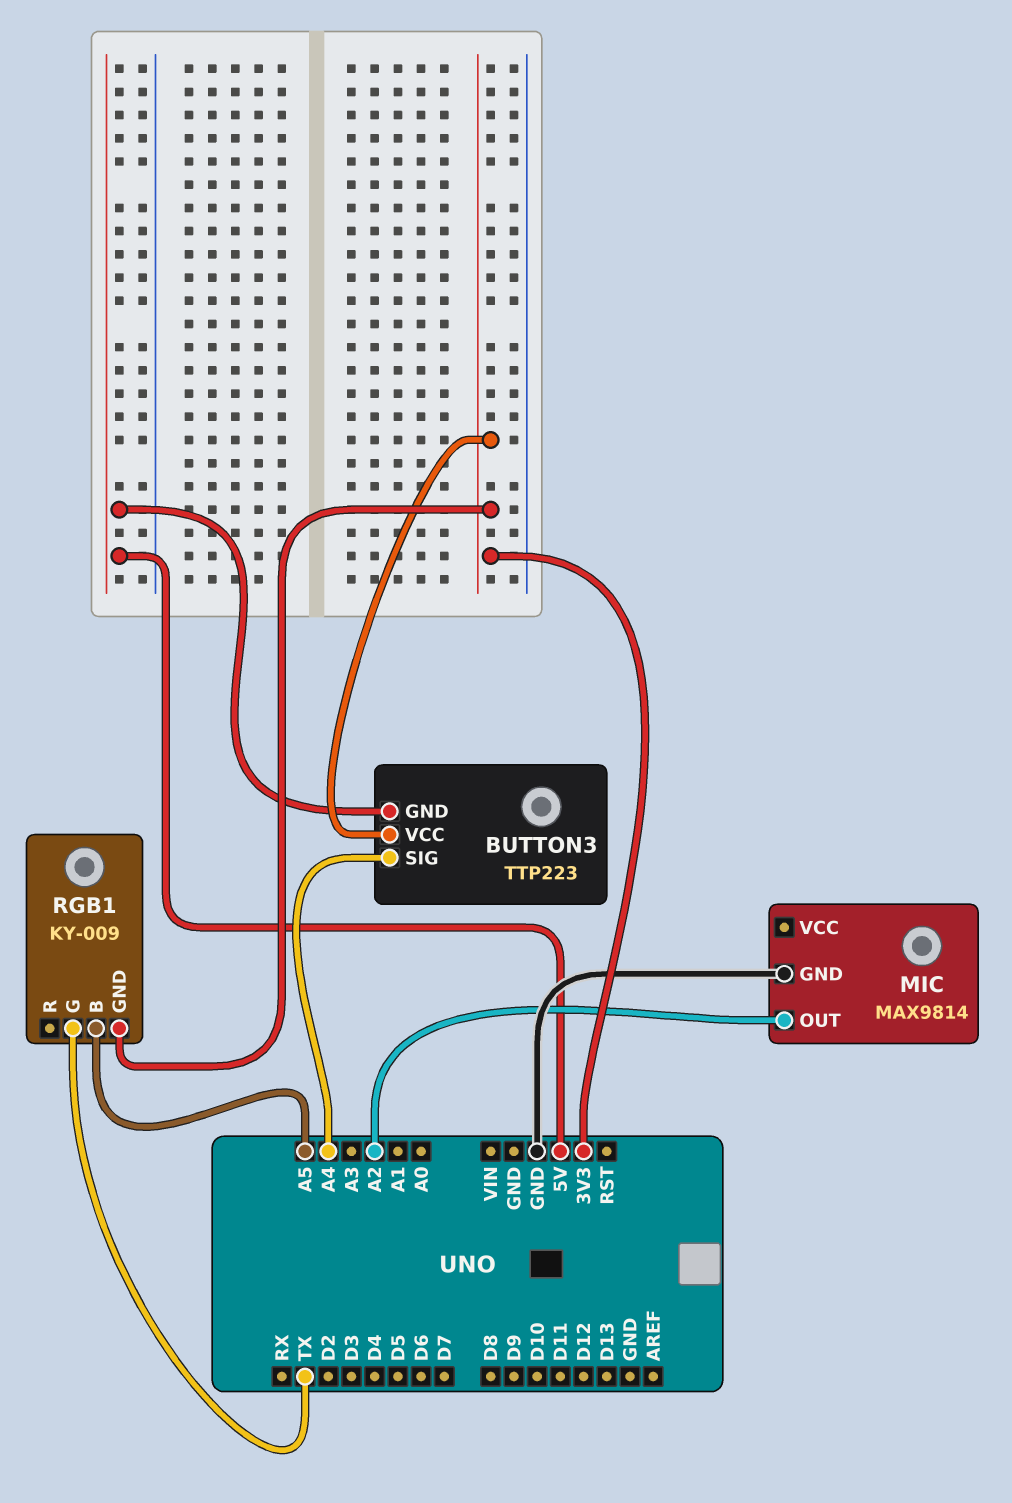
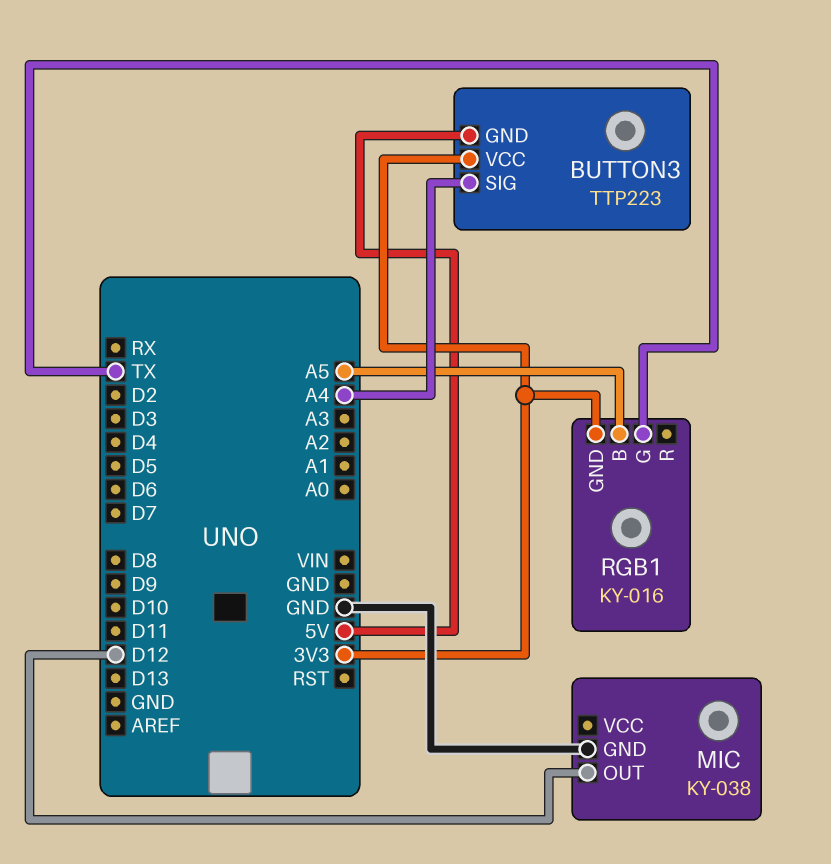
MIC: MAX9814 -> KY-038
MIC pin OUT: A2 -> D12
RGB1: KY-009 -> KY-016

